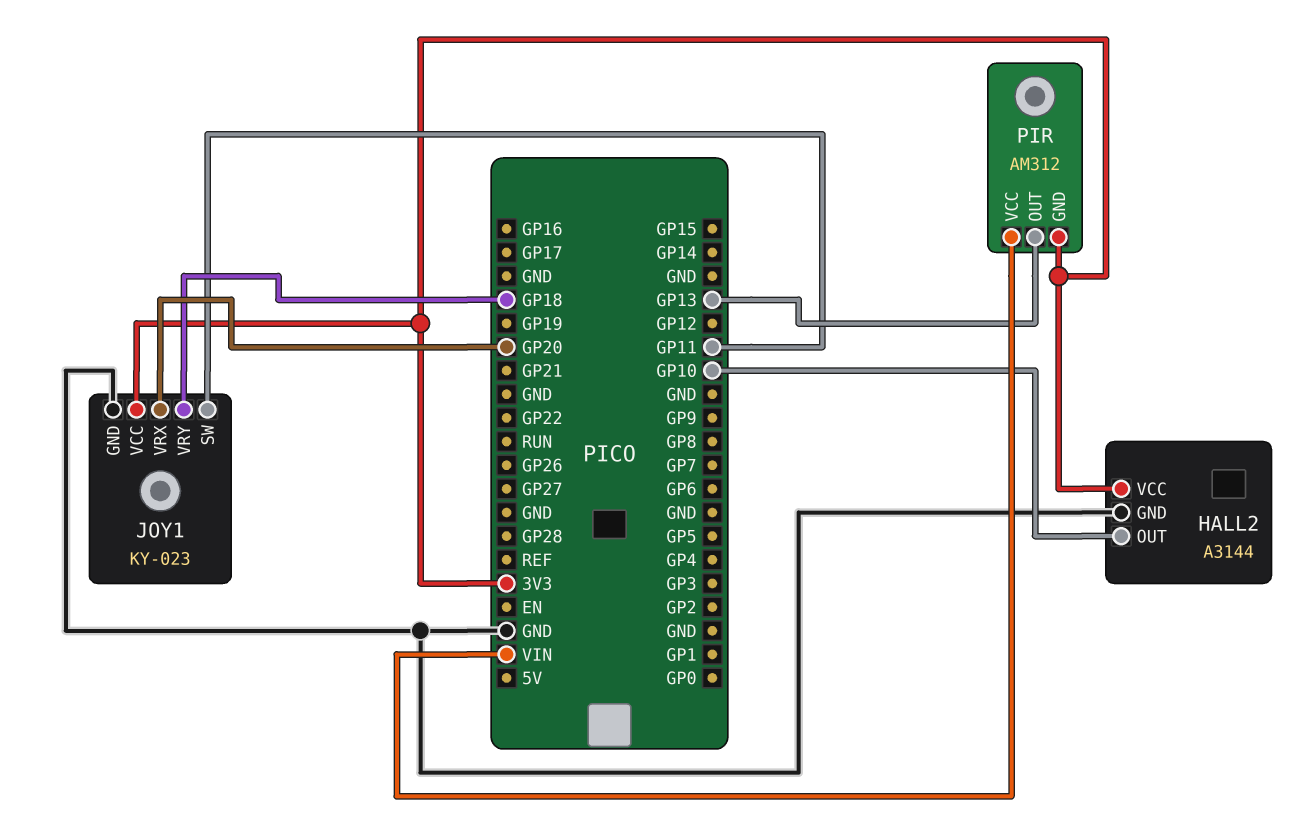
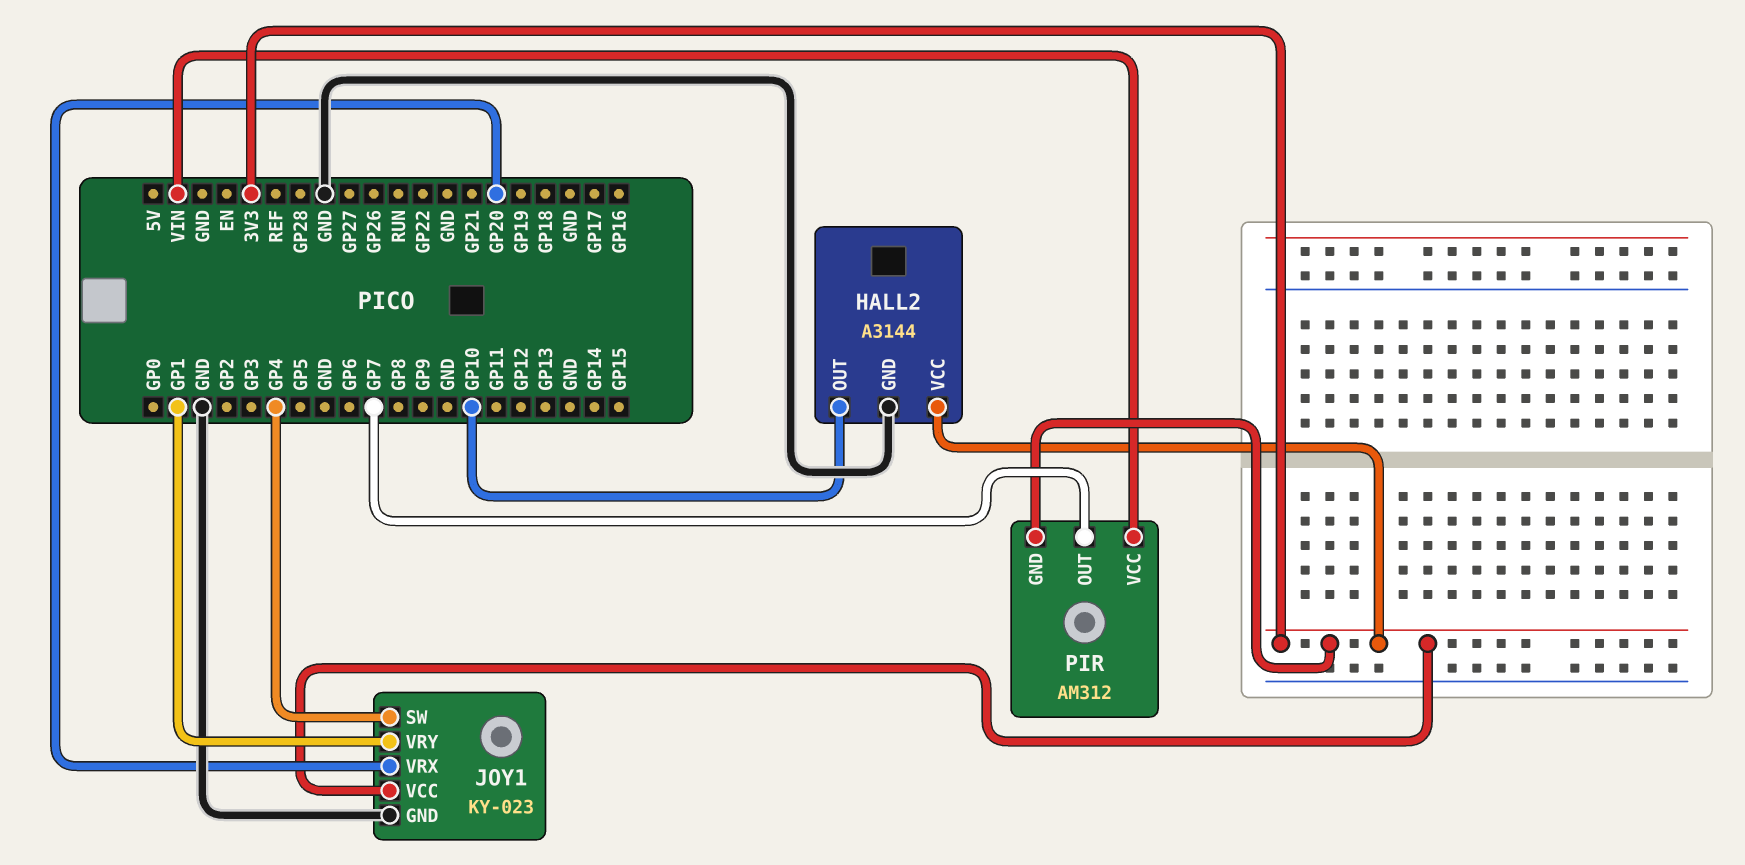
JOY1 pin SW: GP11 -> GP4
JOY1 pin VRY: GP18 -> GP1
PIR pin OUT: GP13 -> GP7

